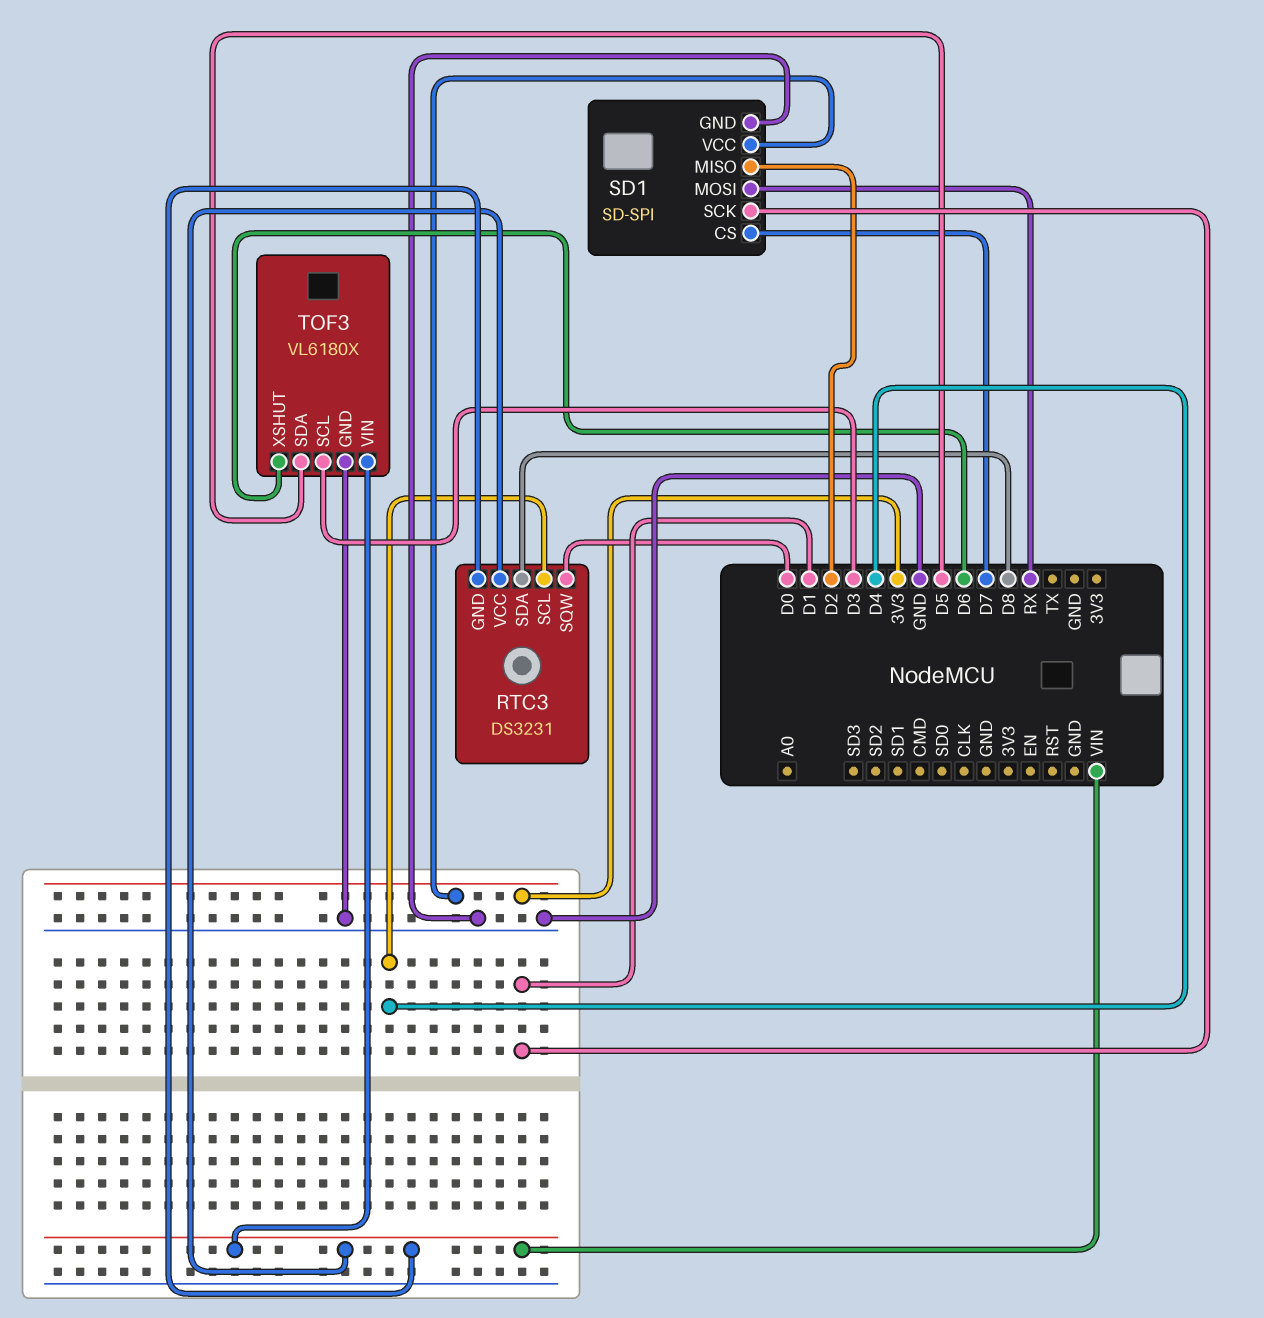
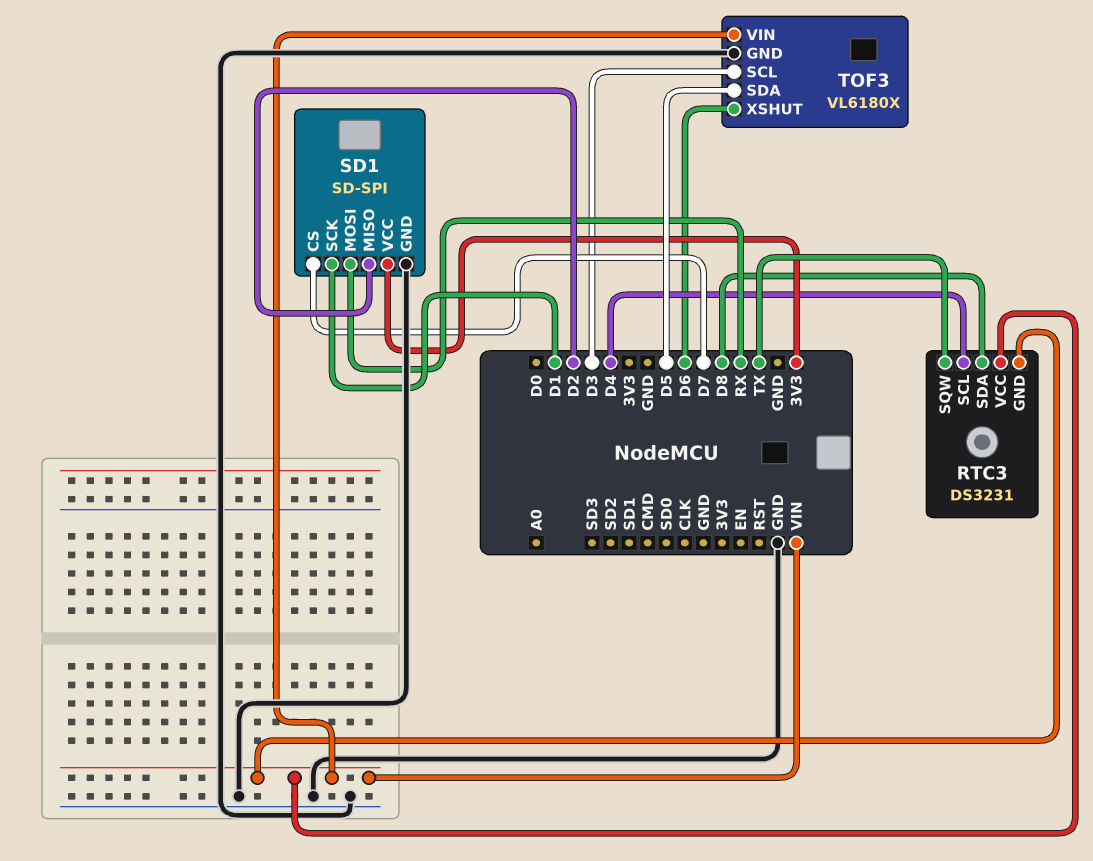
RTC3 pin SQW: D0 -> TX

